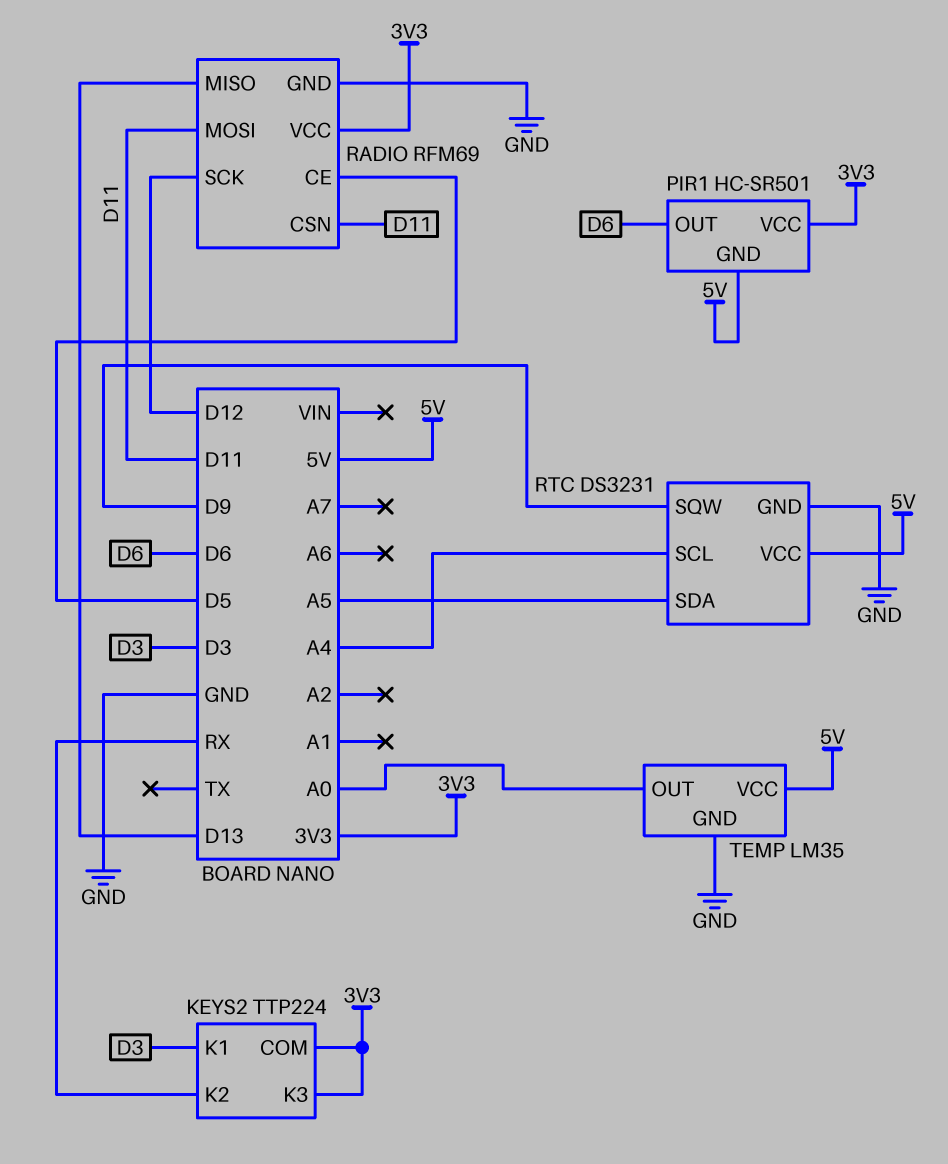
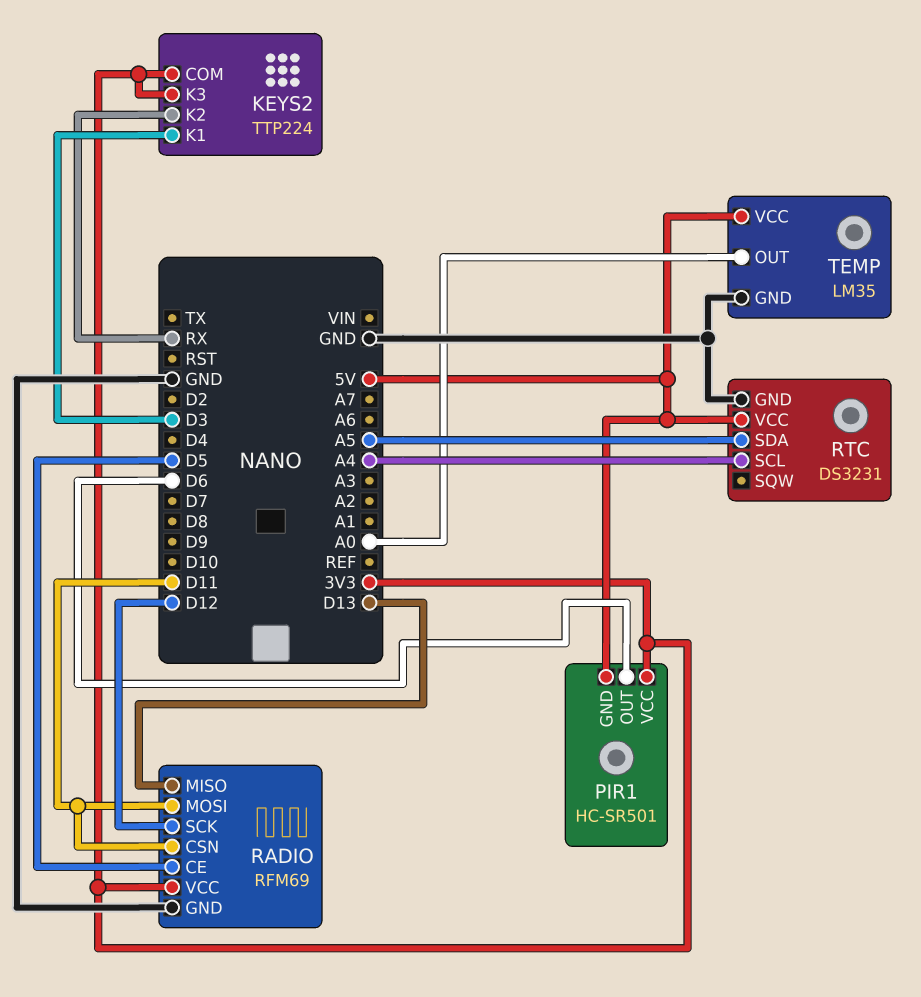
RTC pin SQW: D9 -> none

